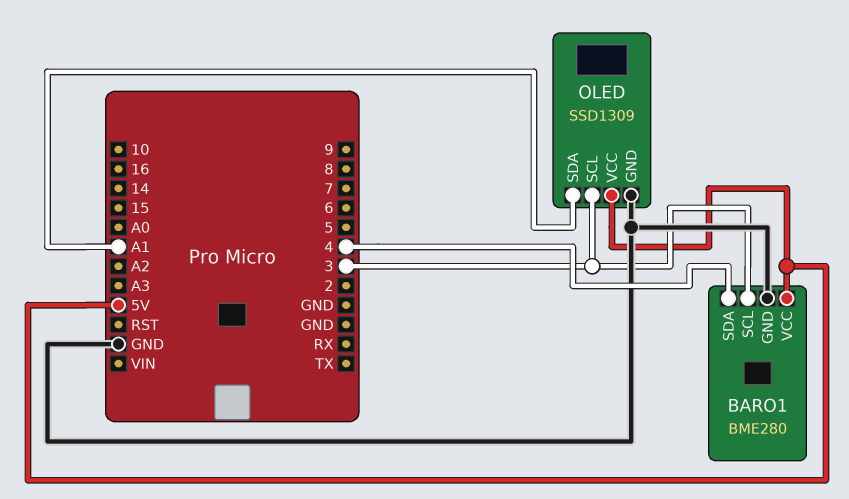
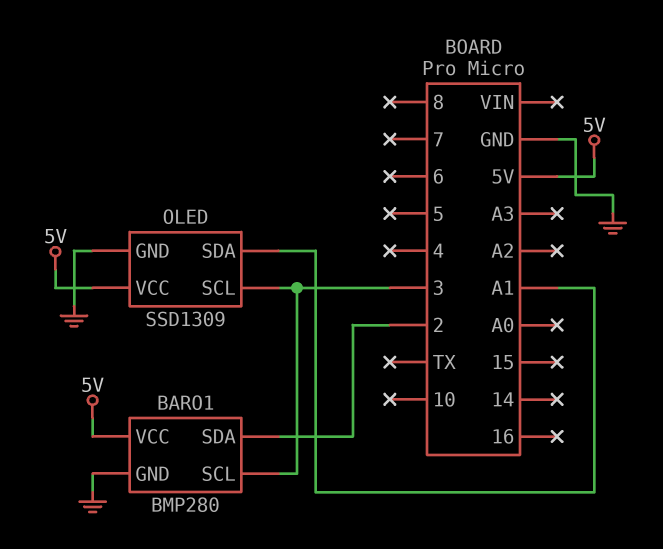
BARO1: BME280 -> BMP280
BARO1 pin SDA: 4 -> 2

